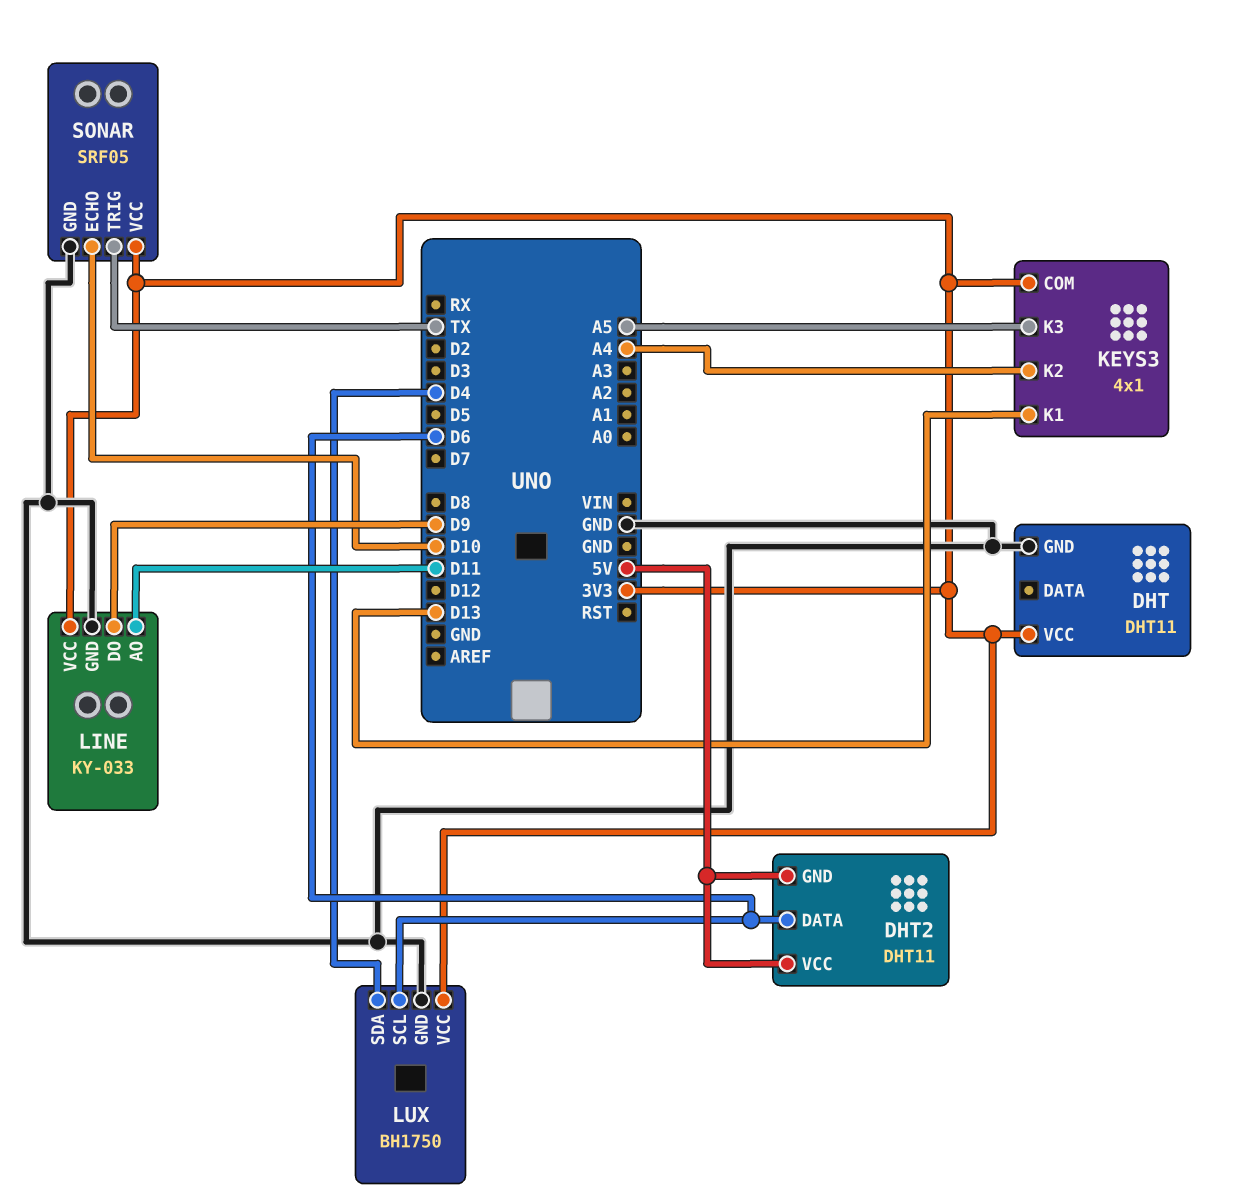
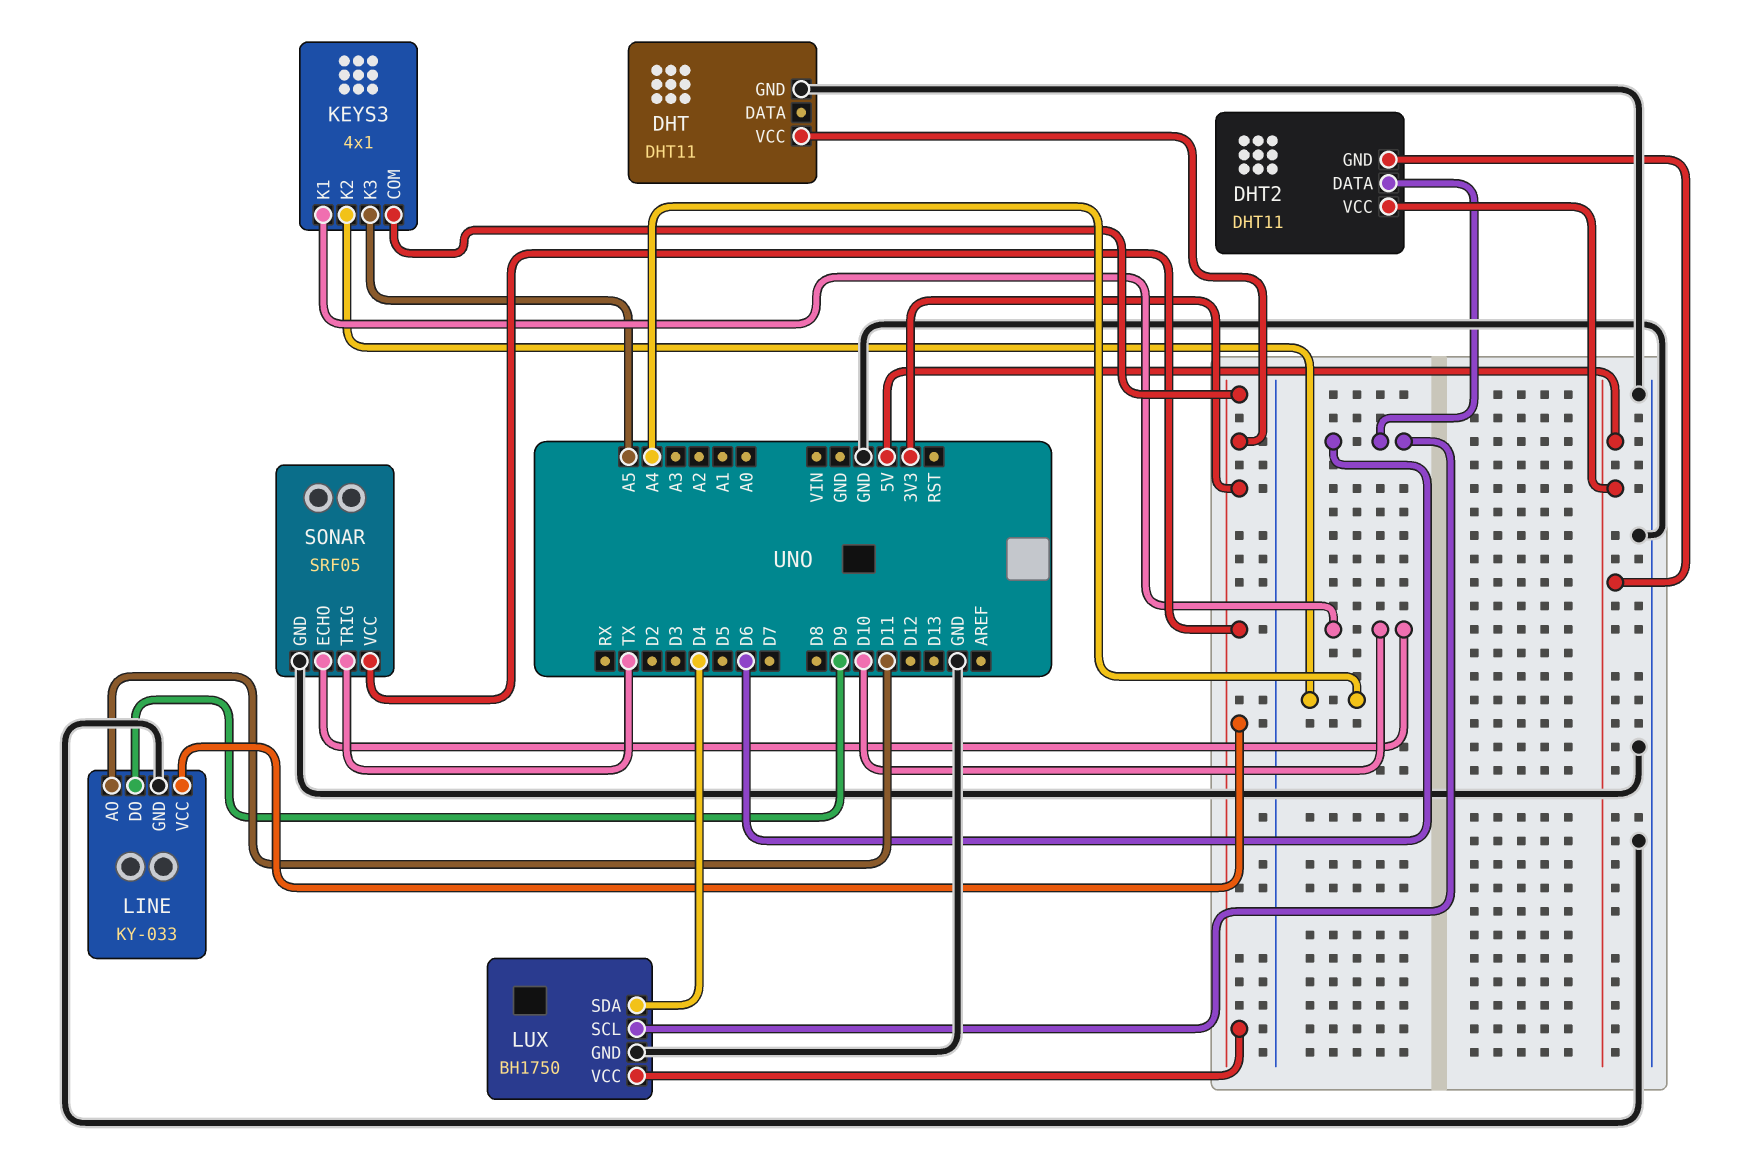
KEYS3 pin K1: D13 -> D10

